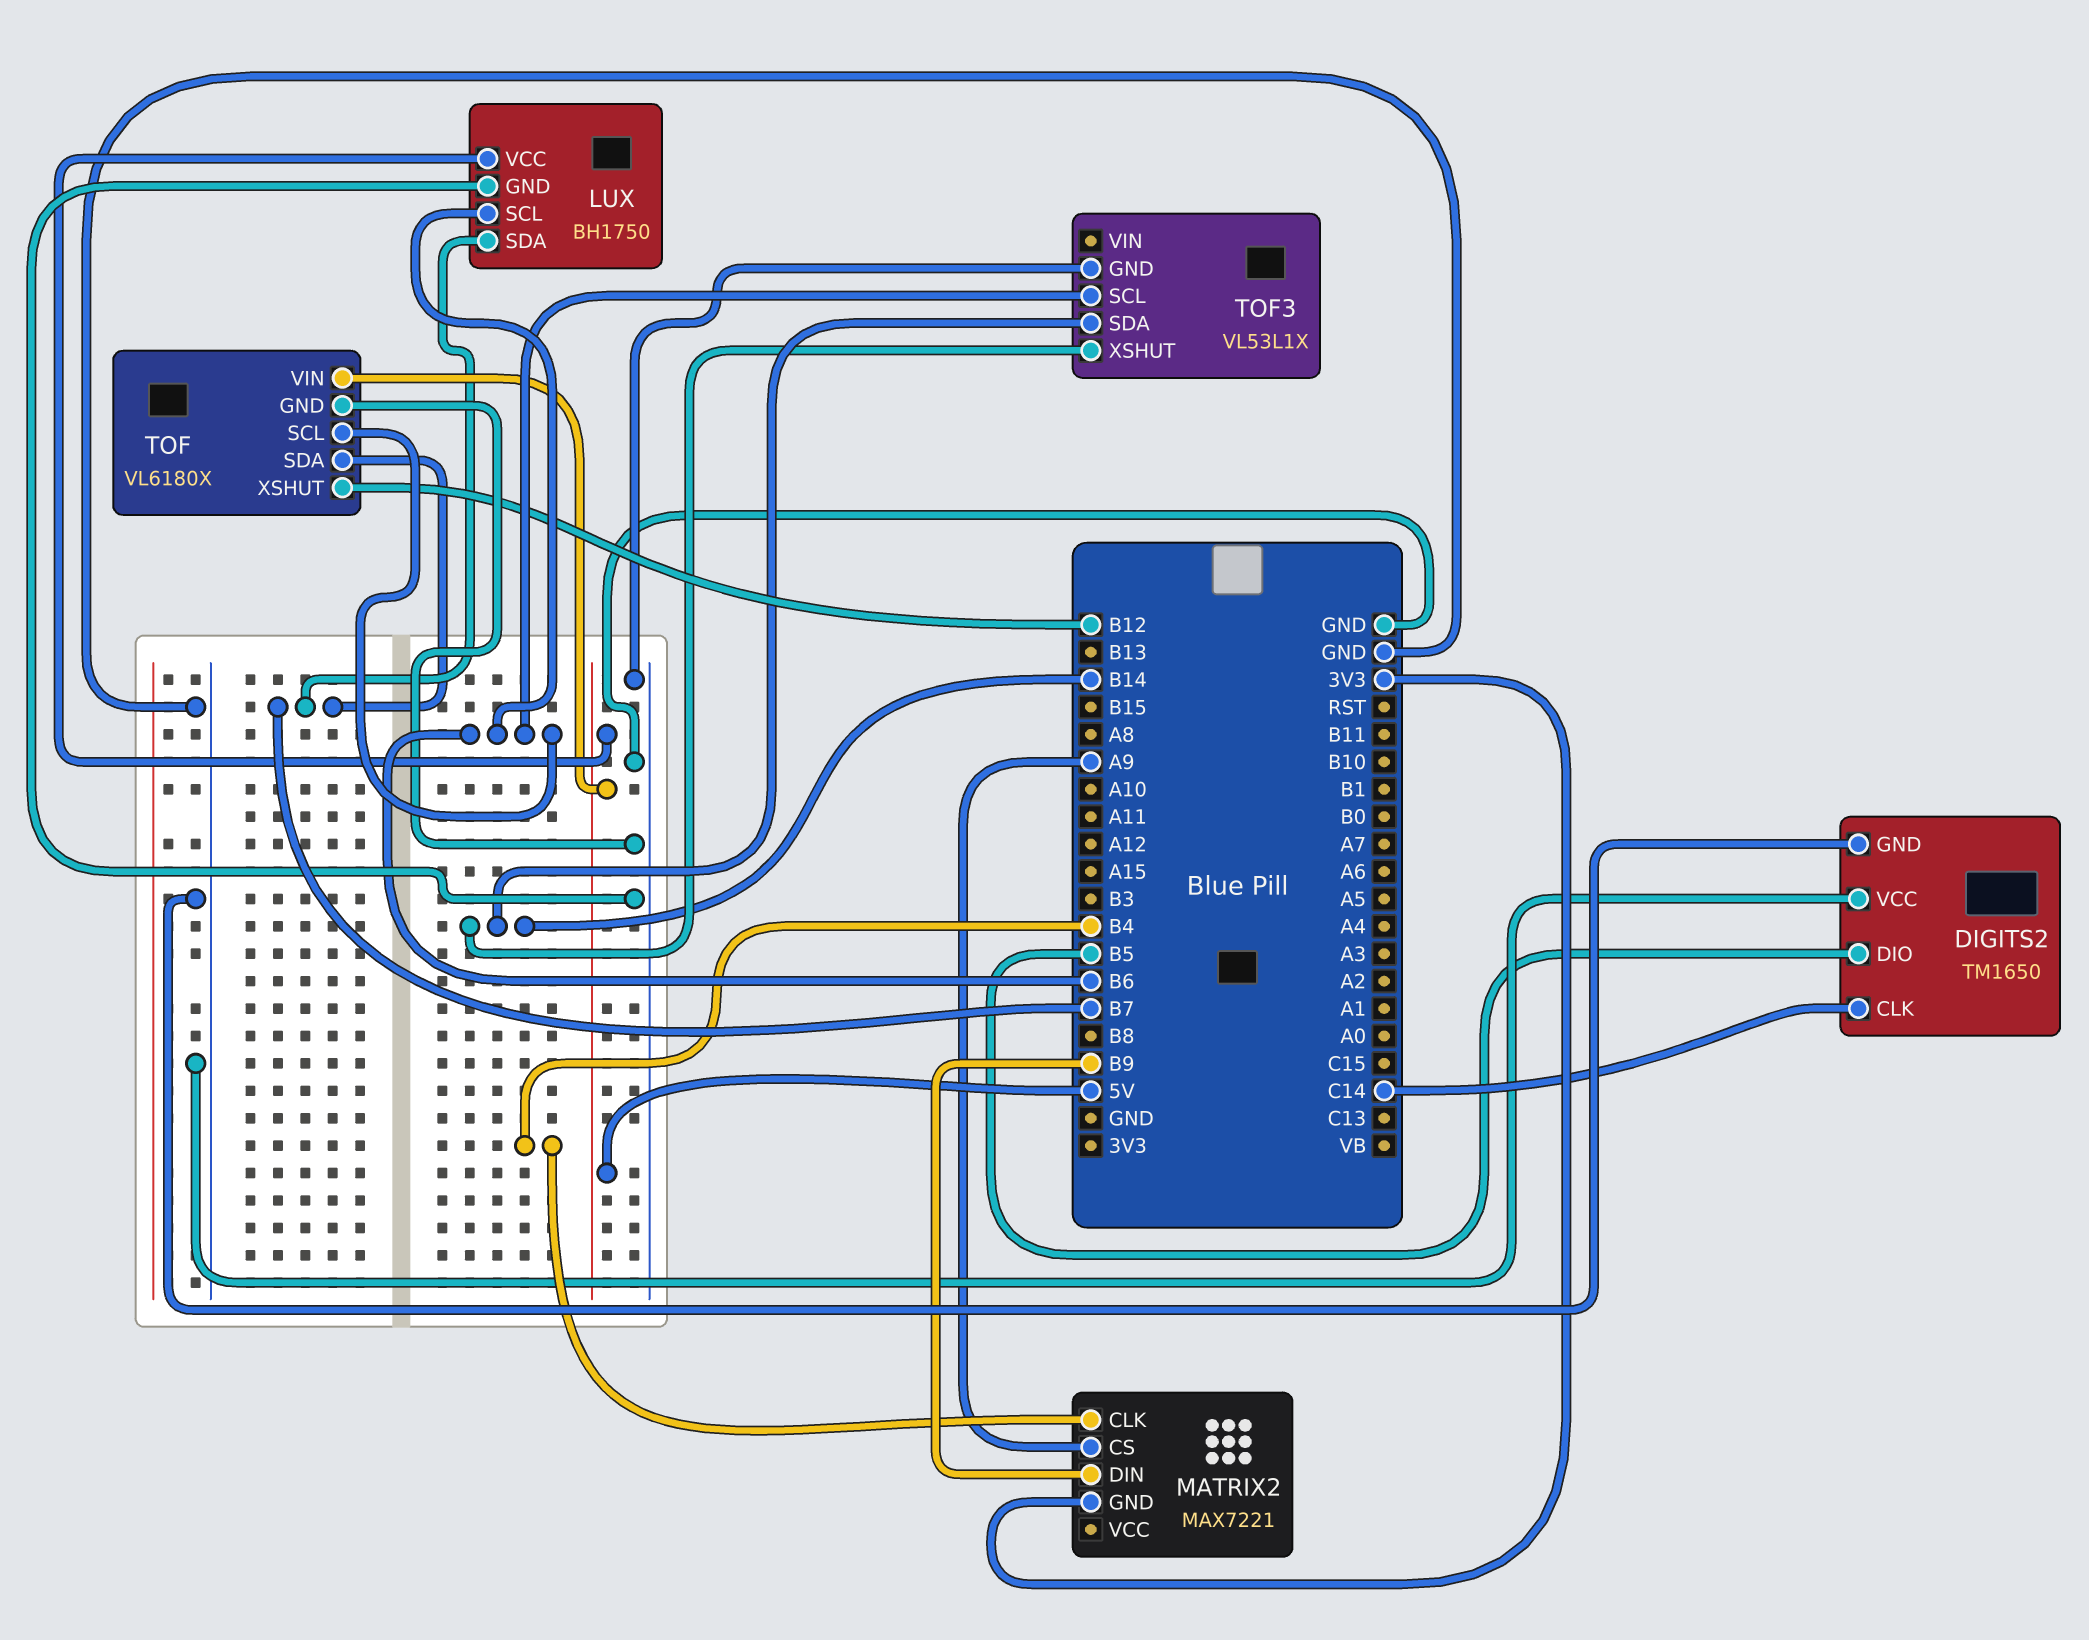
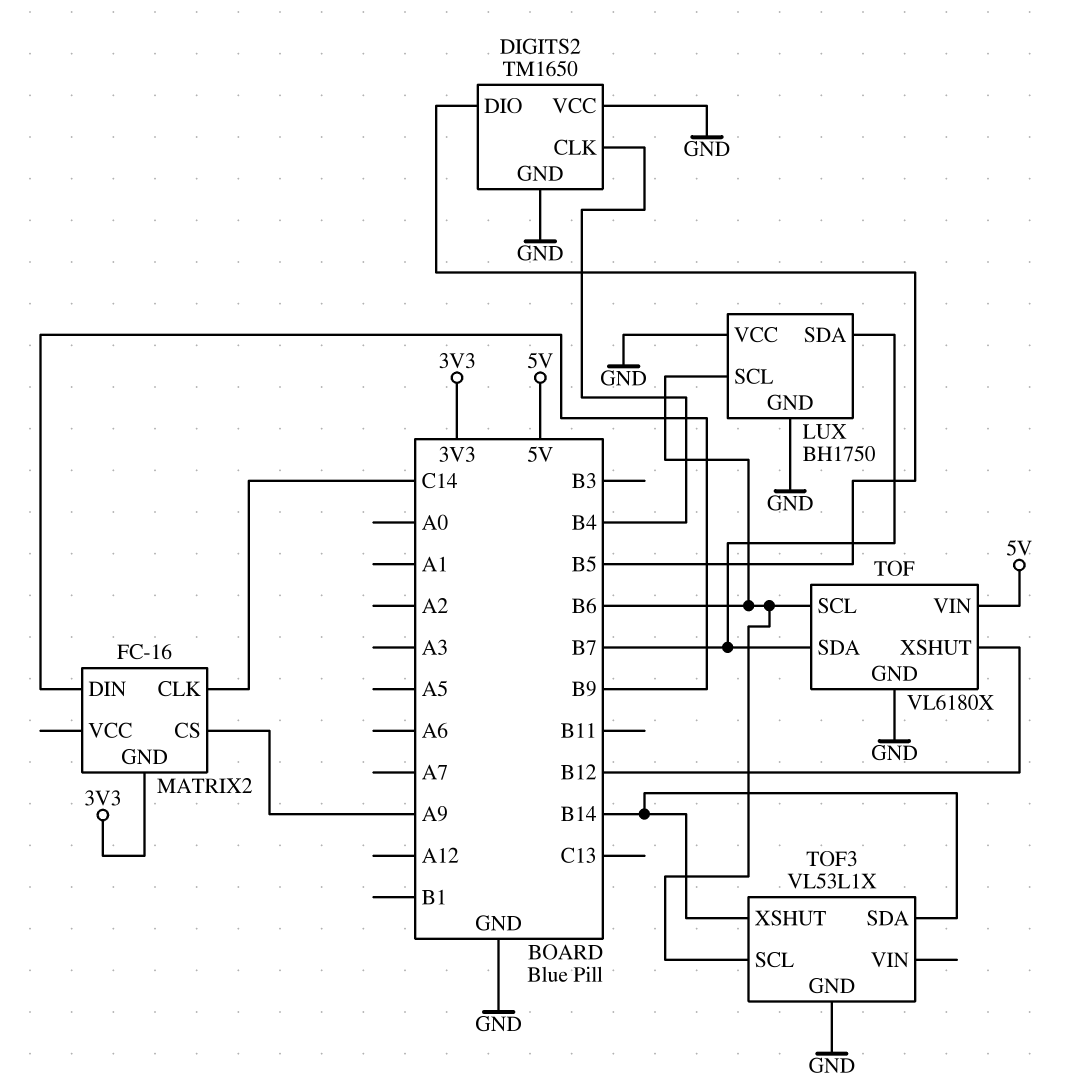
DIGITS2 pin CLK: C14 -> B4
LUX pin VCC: 5V -> GND
MATRIX2: MAX7221 -> FC-16
MATRIX2 pin CLK: B4 -> C14

